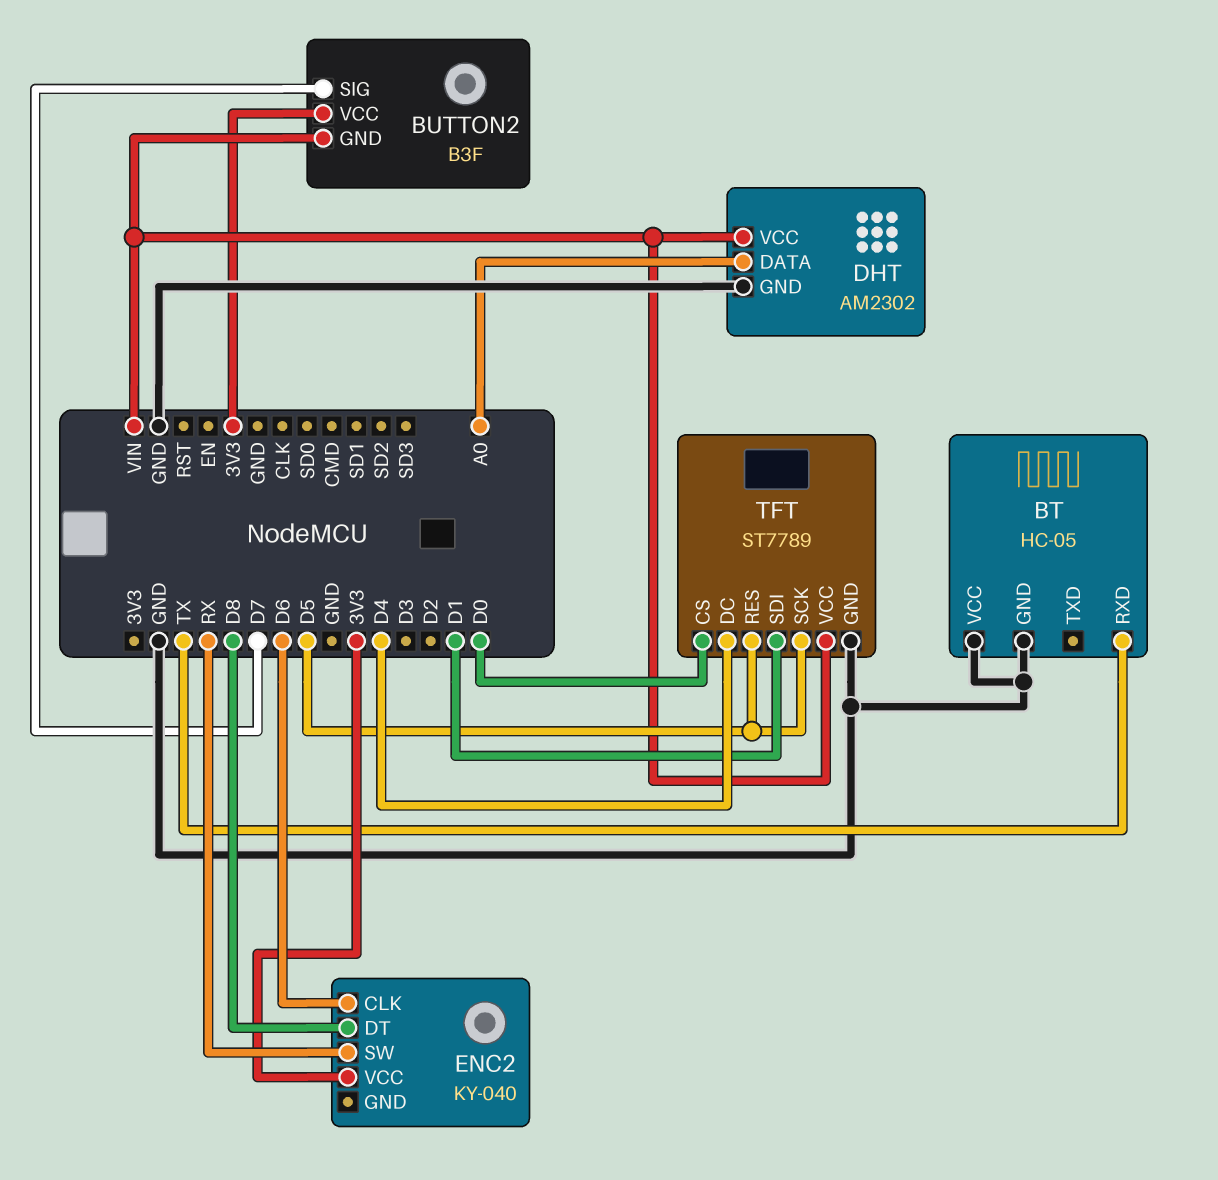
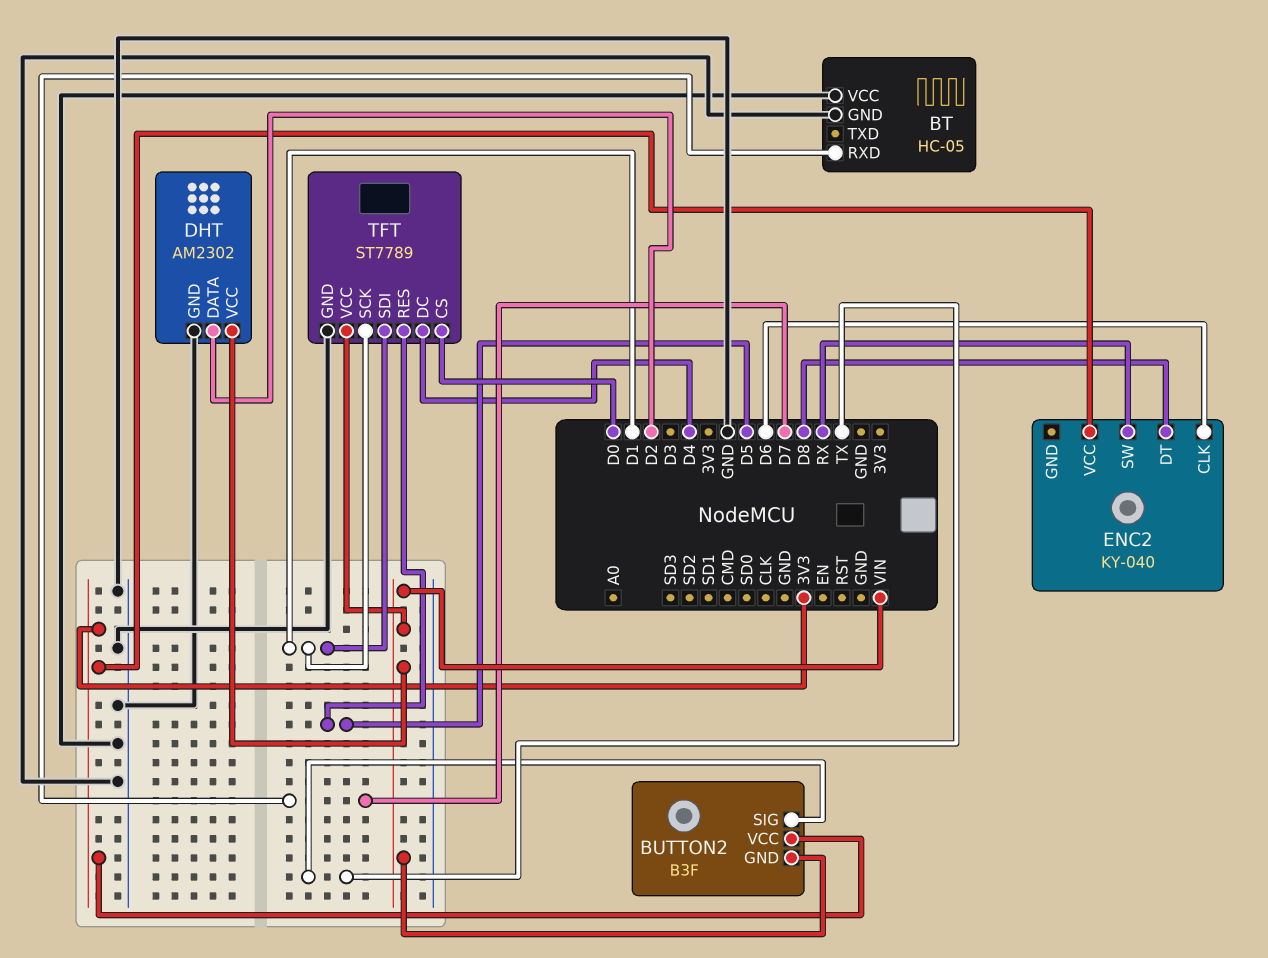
BT pin RXD: TX -> D7
BUTTON2 pin SIG: D7 -> TX
DHT pin DATA: A0 -> D2
TFT pin SCK: D5 -> D1

